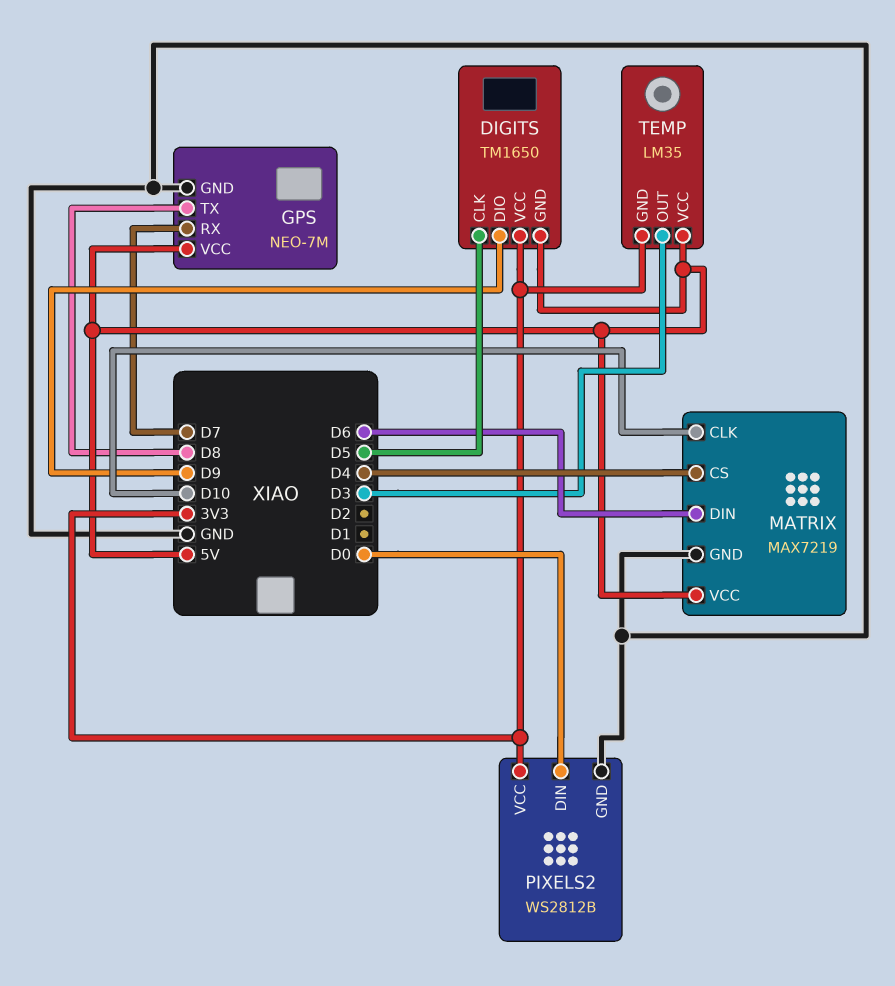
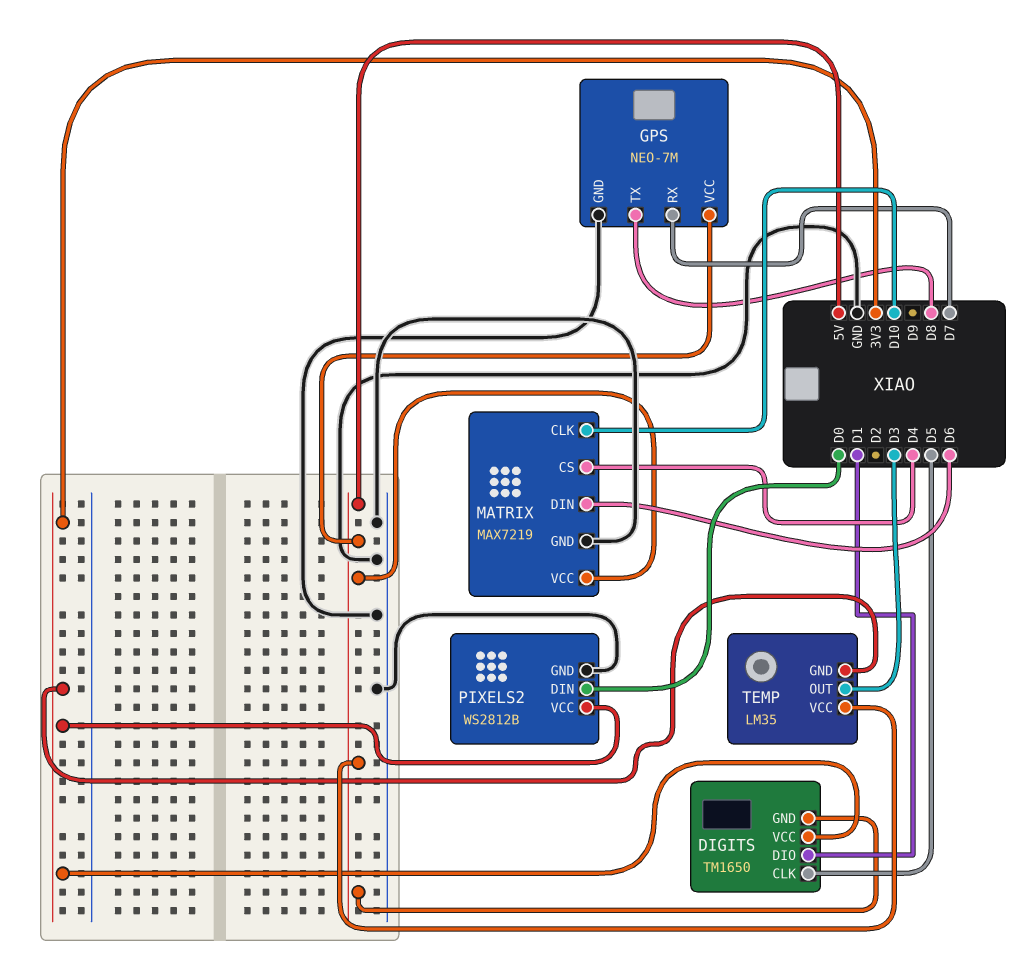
DIGITS pin DIO: D9 -> D1

